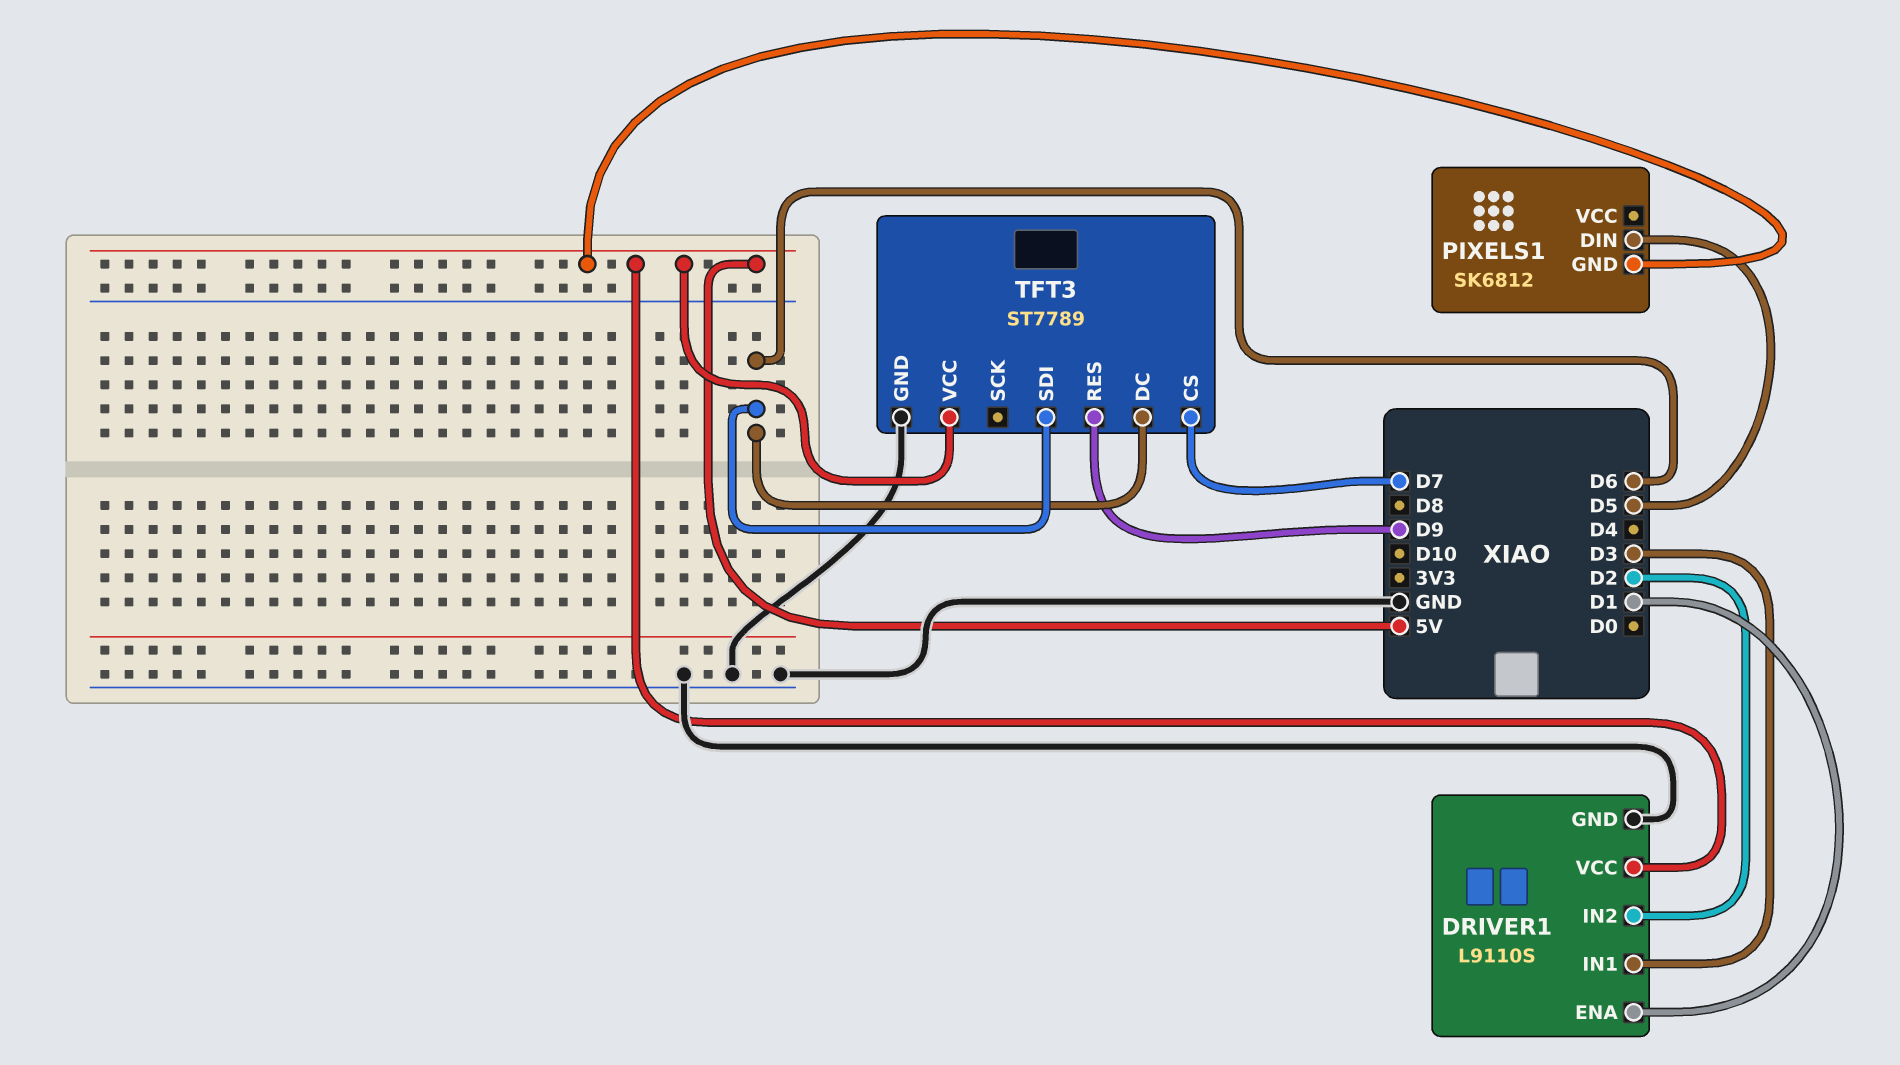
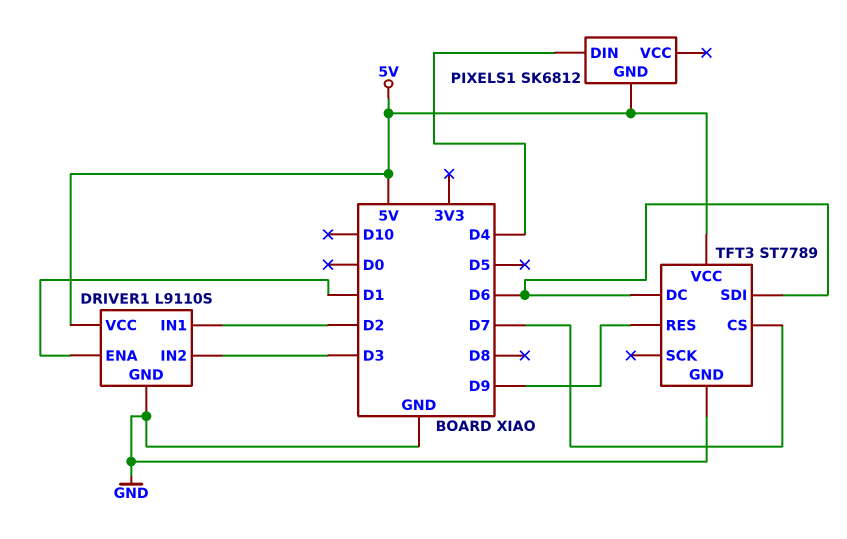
DRIVER1 pin IN1: D3 -> D2
DRIVER1 pin IN2: D2 -> D3
PIXELS1 pin DIN: D5 -> D4

